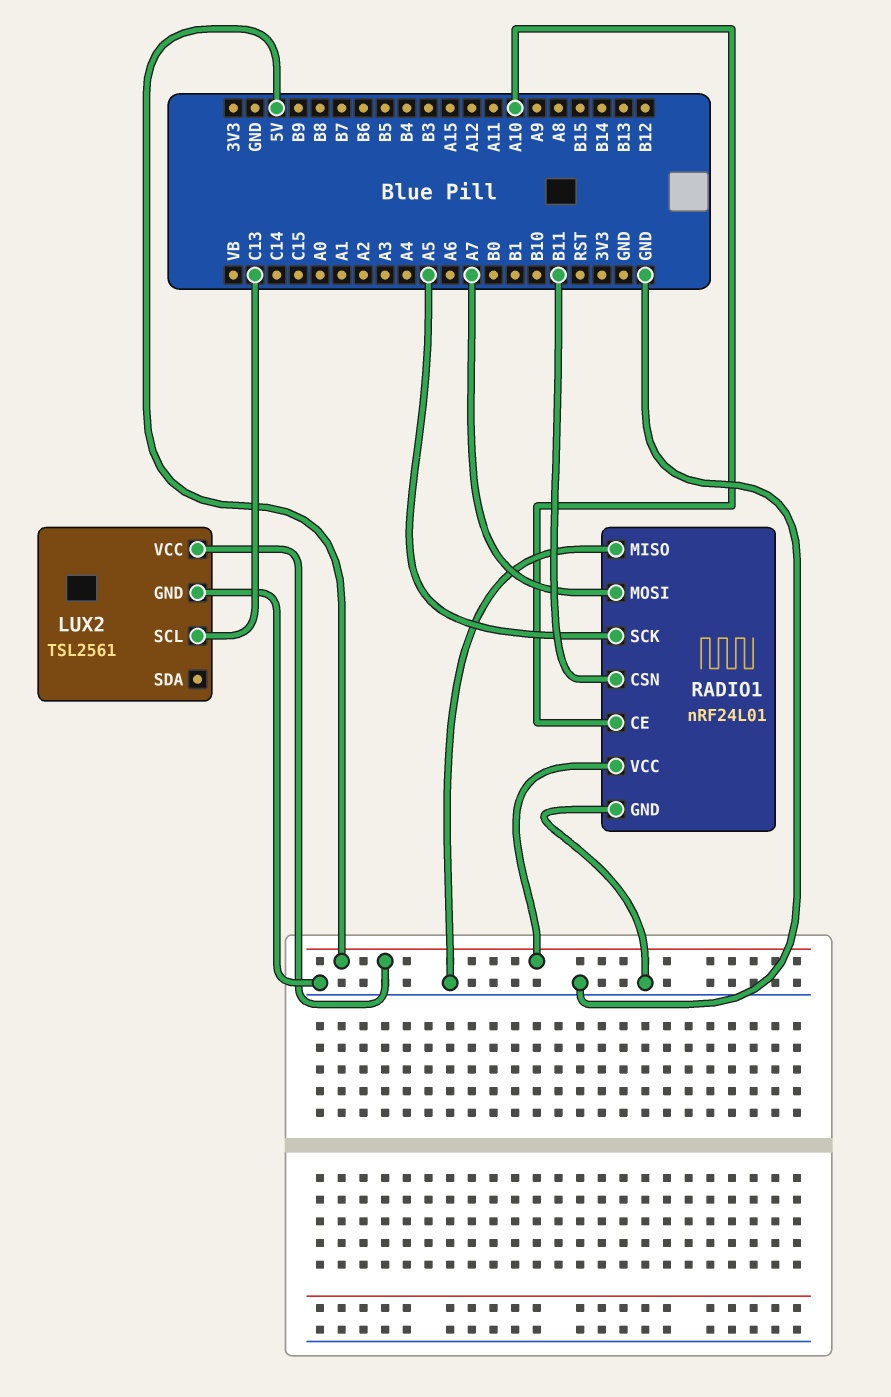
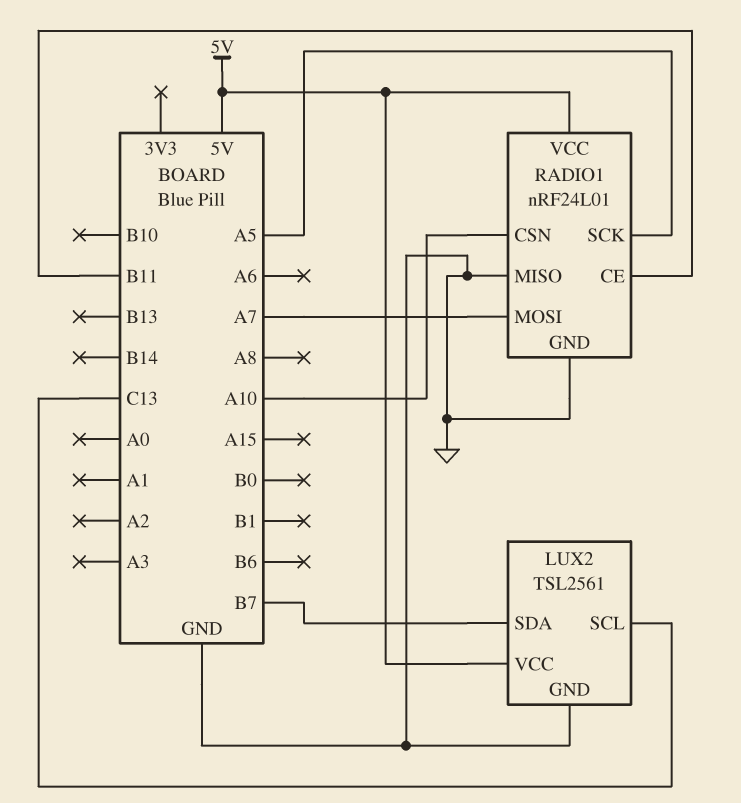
LUX2 pin SDA: none -> B7
RADIO1 pin CE: A10 -> B11
RADIO1 pin CSN: B11 -> A10

